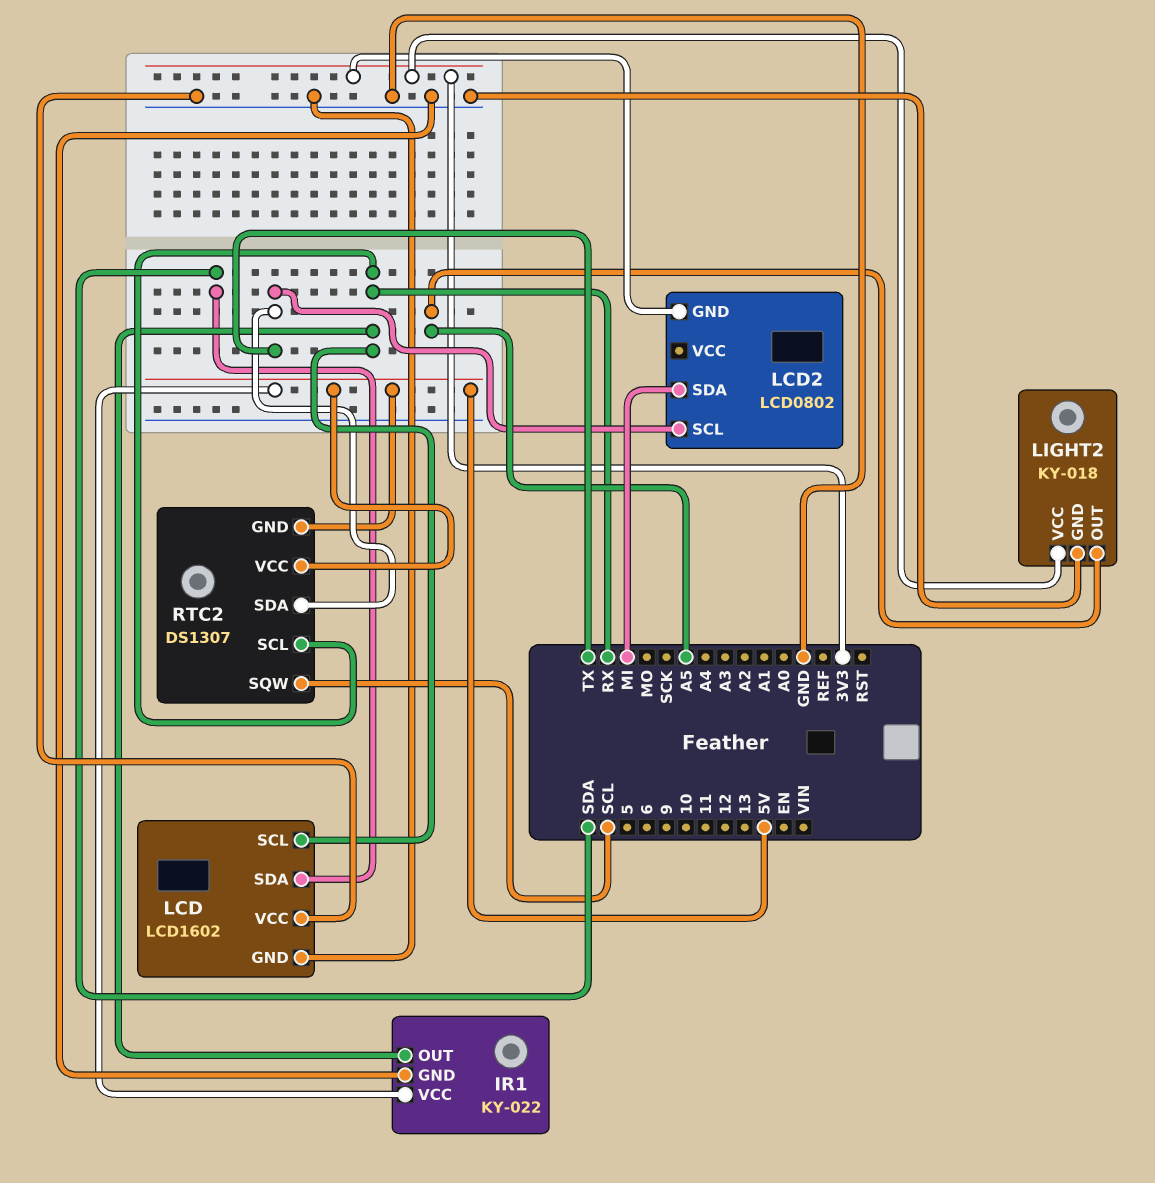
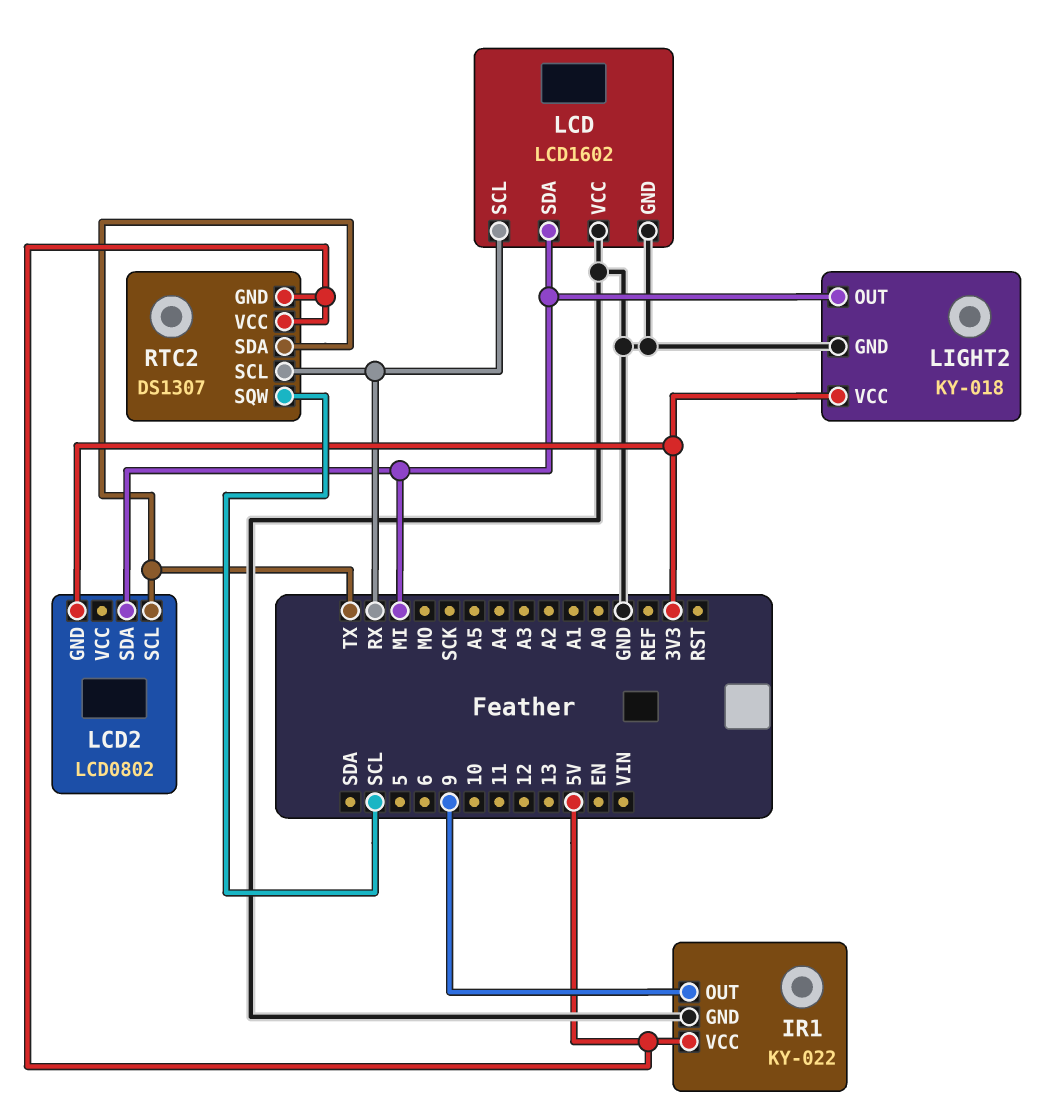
IR1 pin OUT: RX -> 9
LCD pin SDA: SDA -> MI
LIGHT2 pin OUT: A5 -> MI

